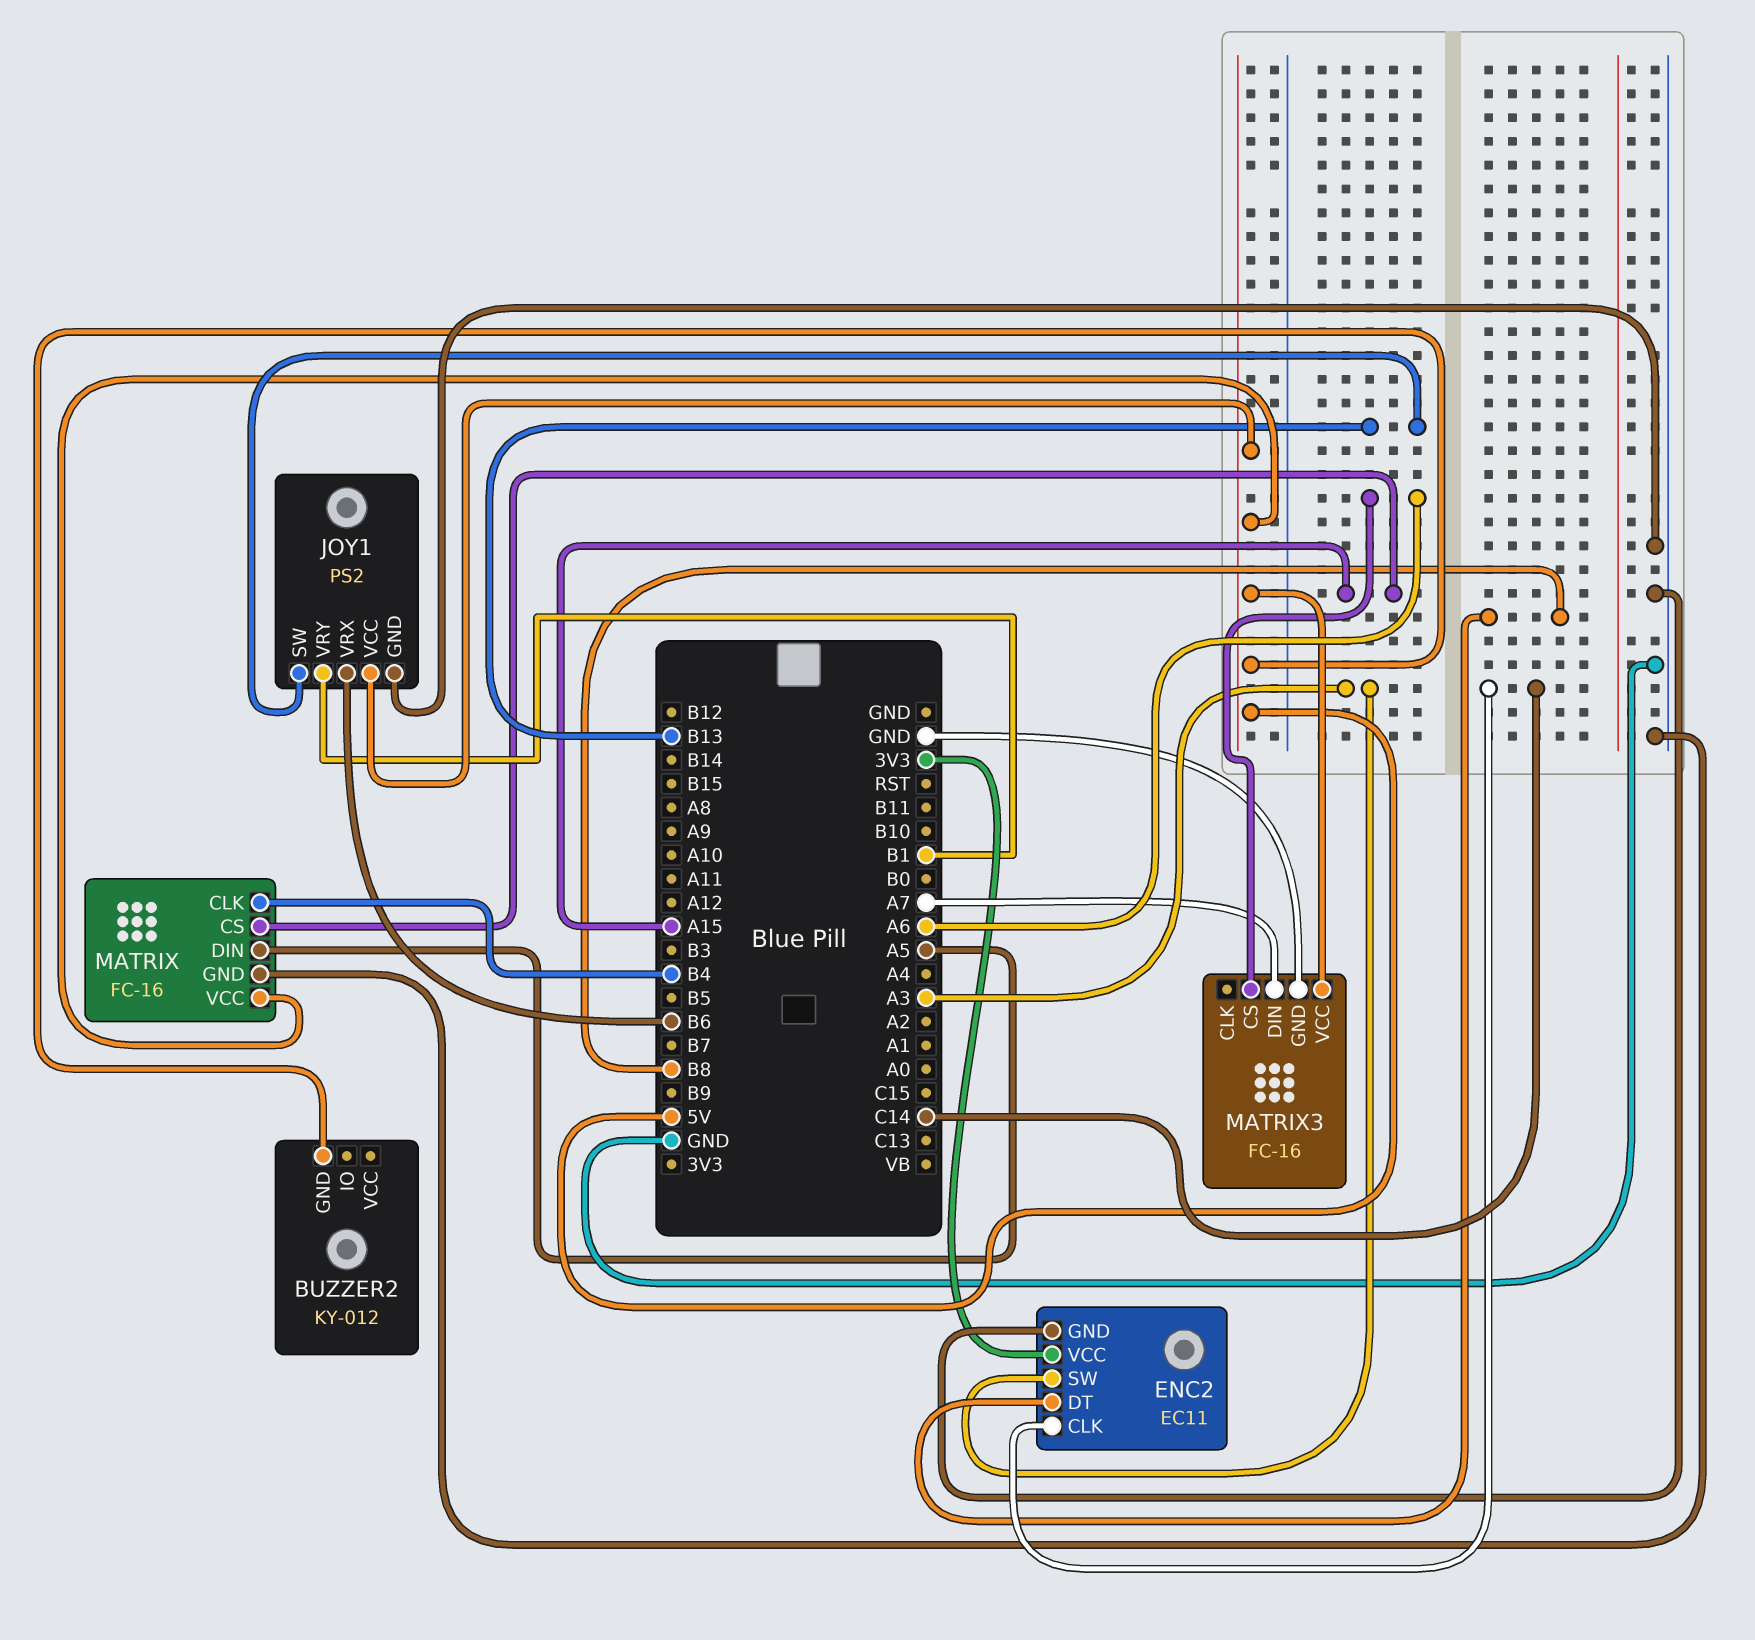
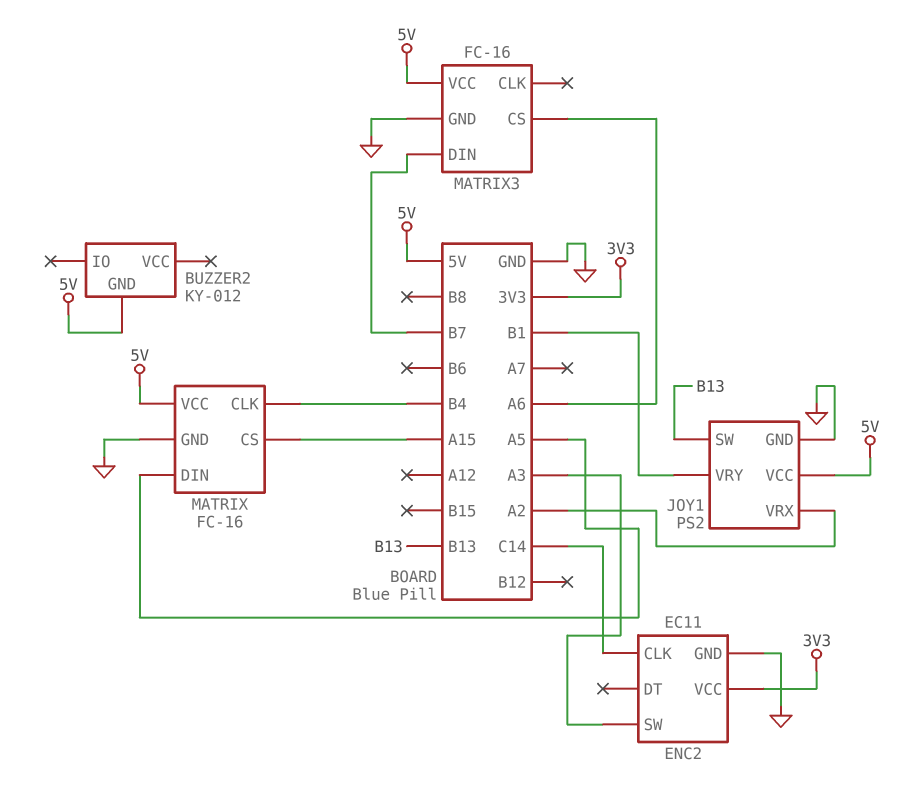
ENC2 pin DT: B8 -> none
JOY1 pin VRX: B6 -> A2
MATRIX3 pin DIN: A7 -> B7

